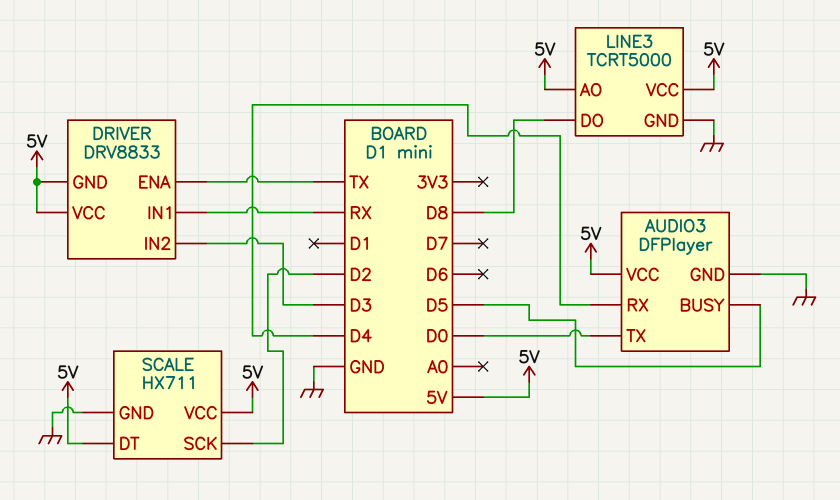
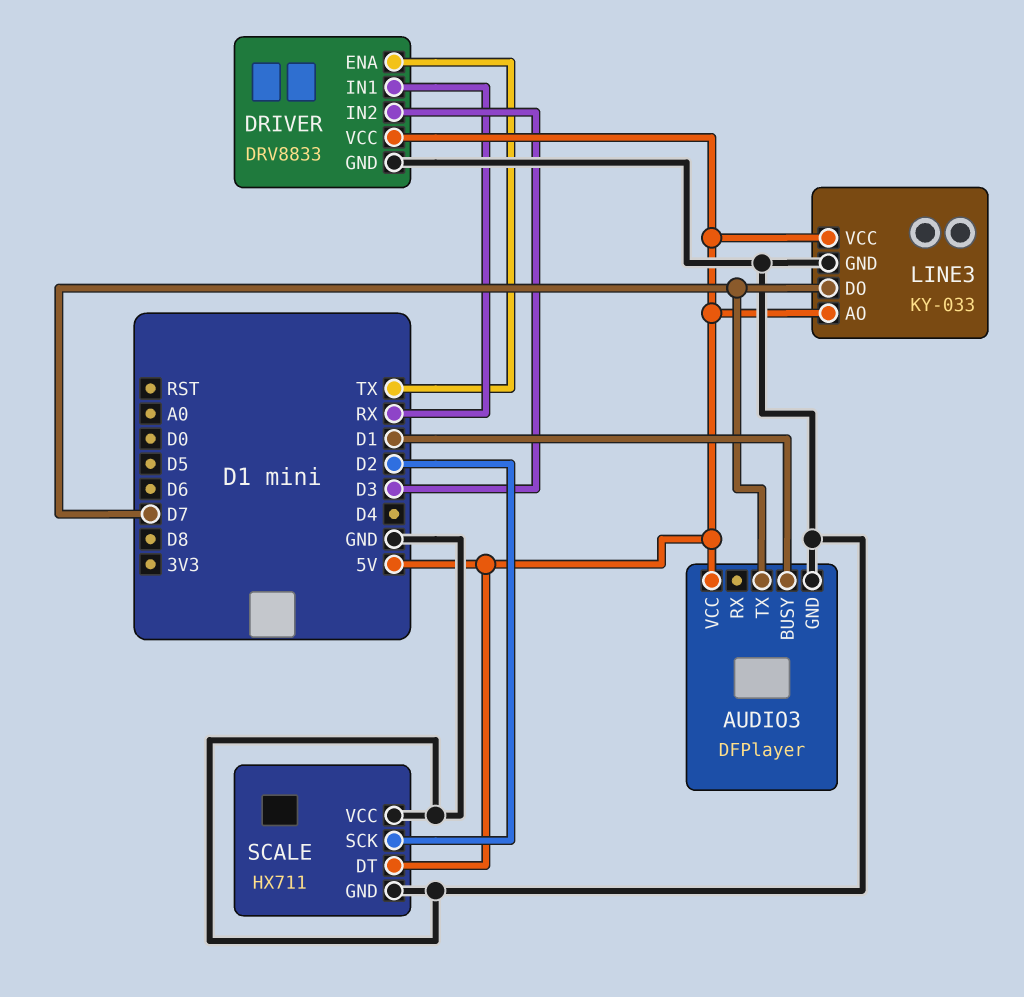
AUDIO3 pin BUSY: D5 -> D1
AUDIO3 pin RX: D4 -> none
AUDIO3 pin TX: D0 -> D7
DRIVER pin GND: 5V -> GND
LINE3: TCRT5000 -> KY-033
LINE3 pin DO: D8 -> D7
SCALE pin VCC: 5V -> GND

